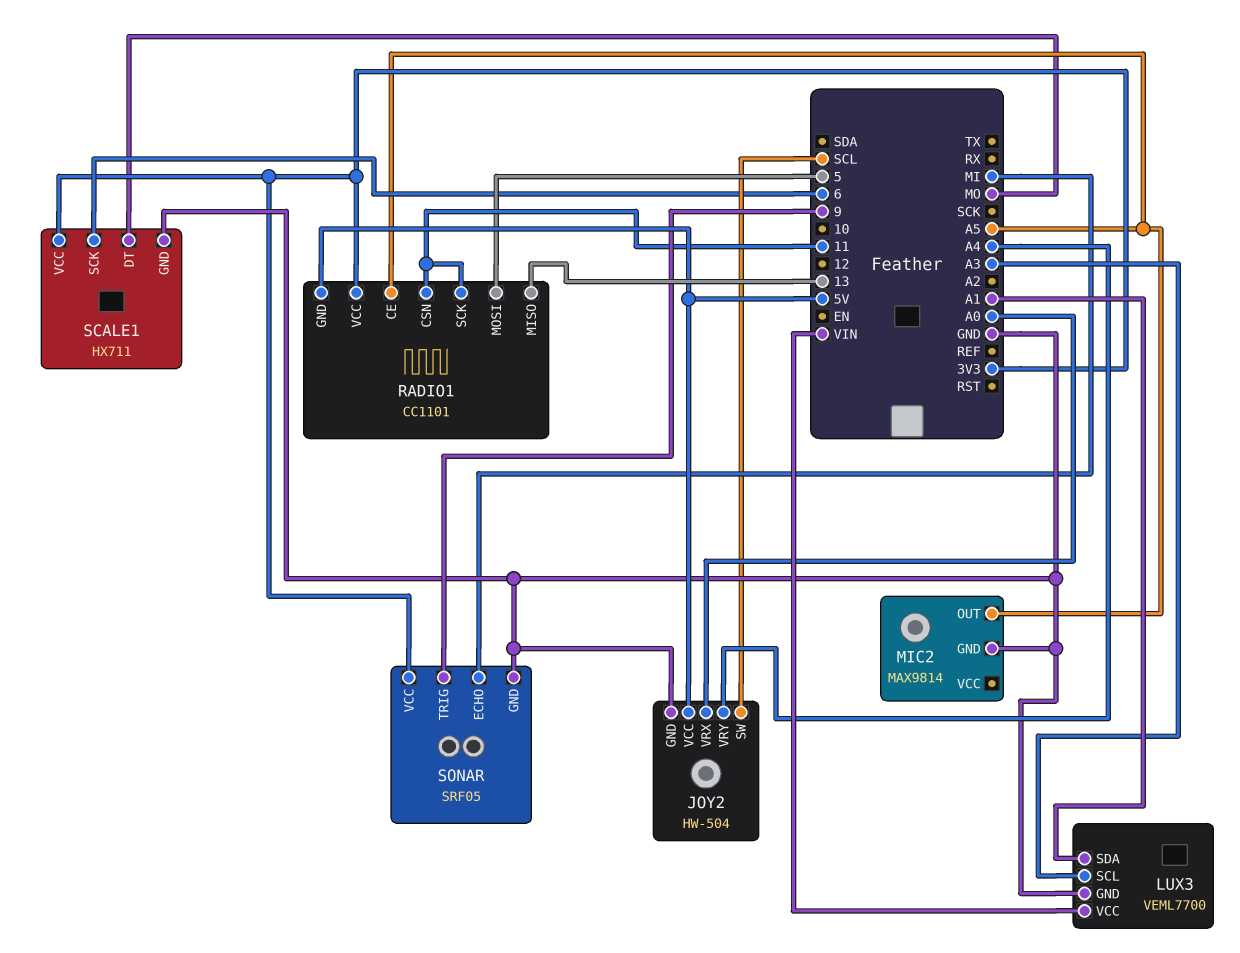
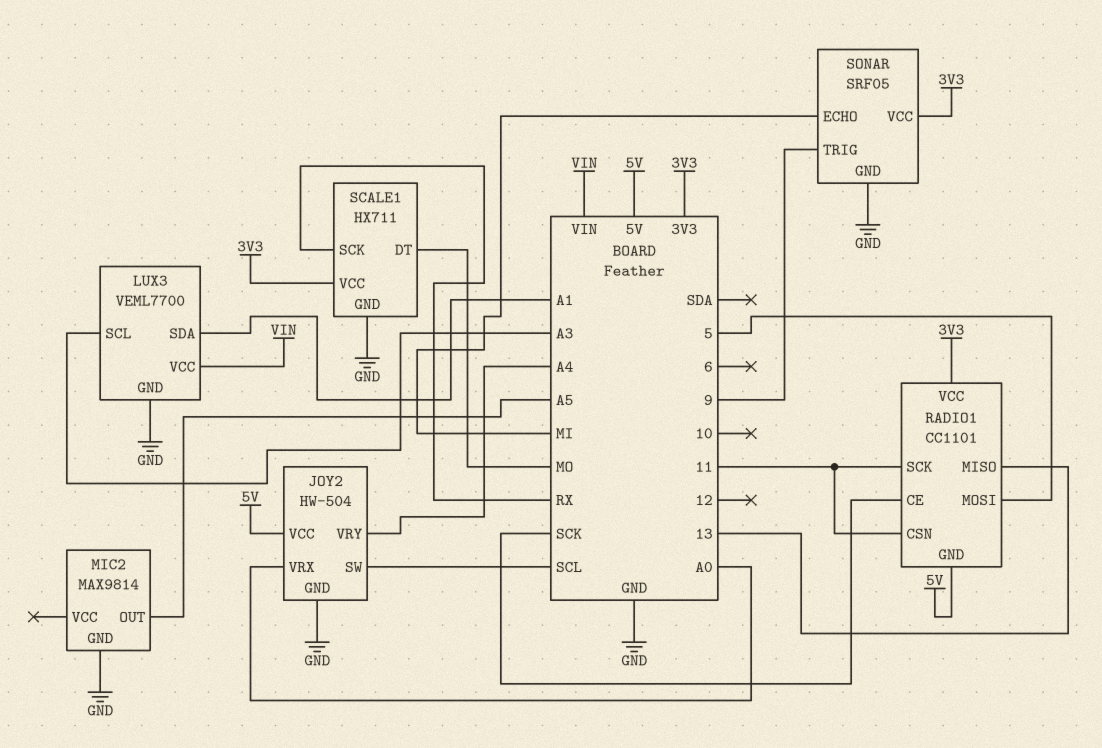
RADIO1 pin CE: A5 -> SCK
SCALE1 pin SCK: 6 -> RX

